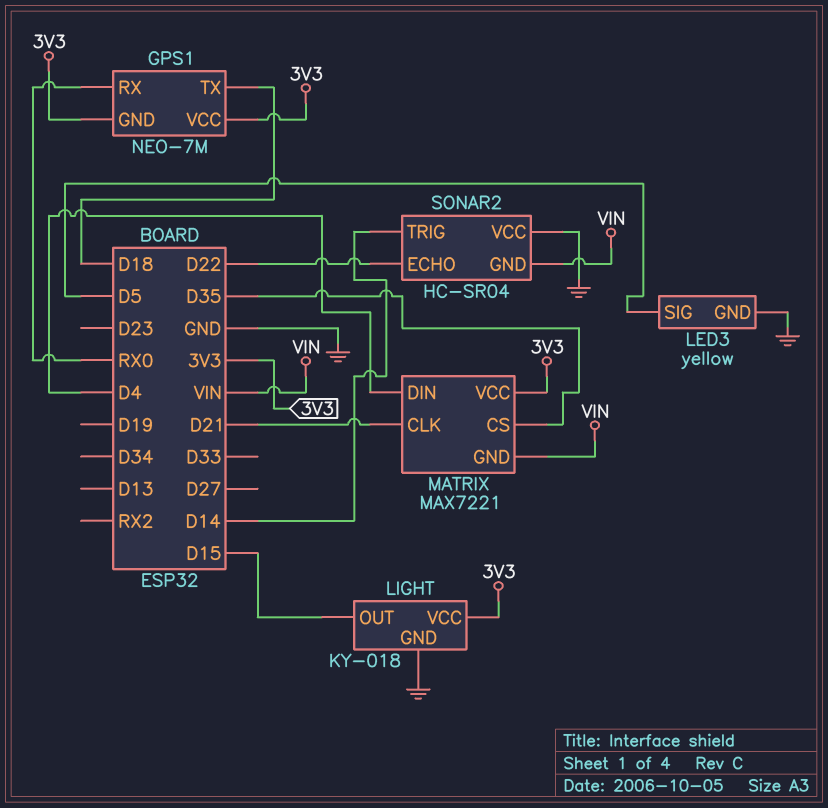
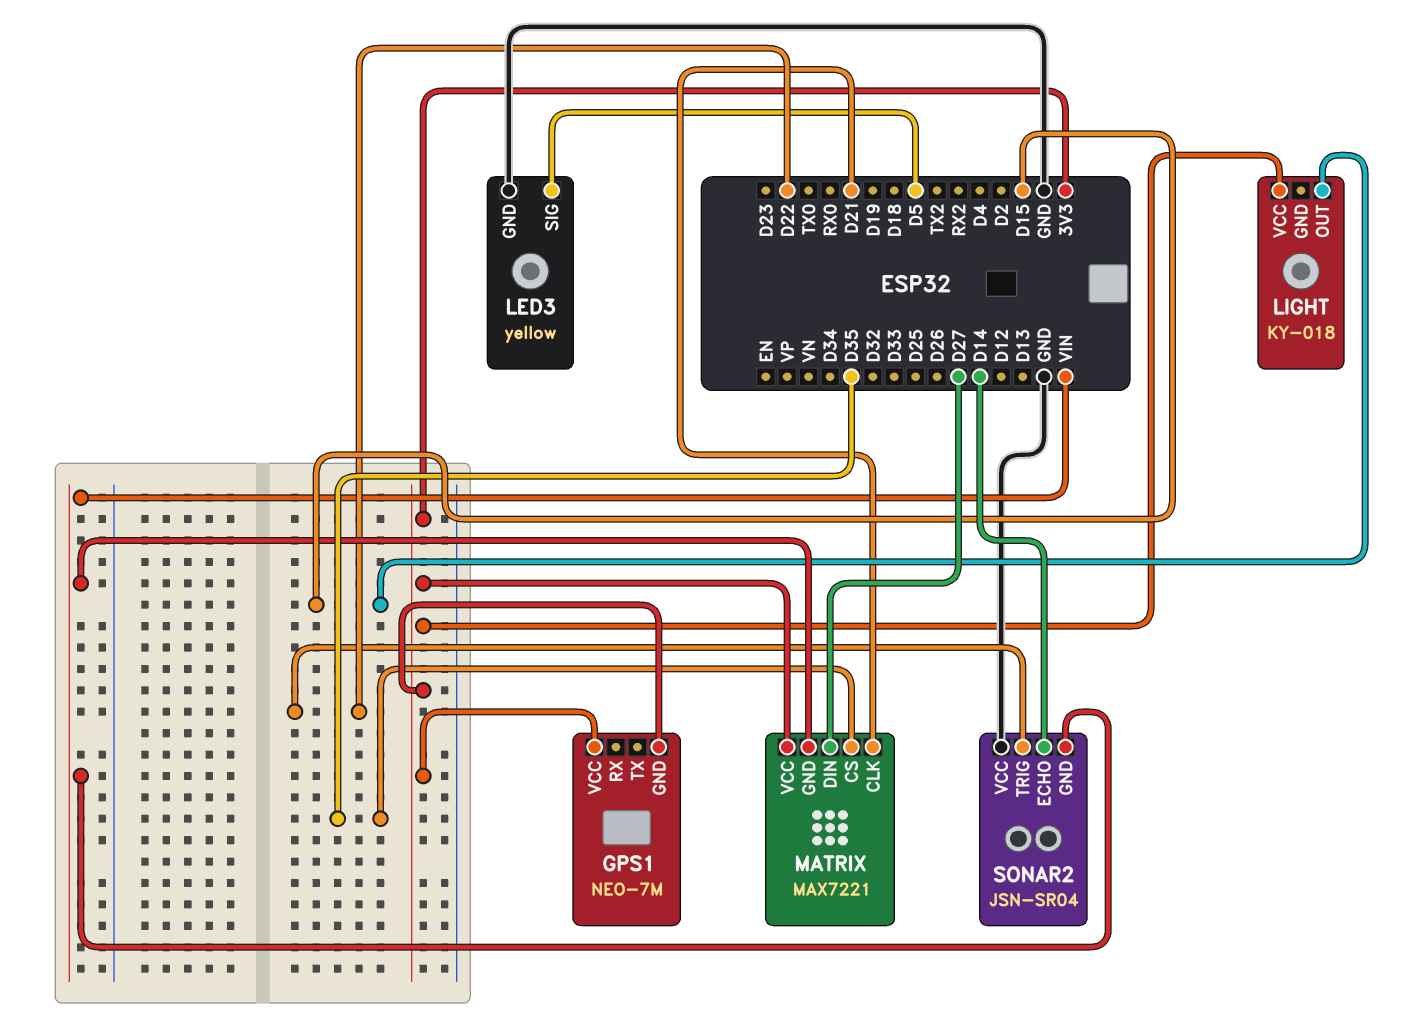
GPS1 pin RX: RX0 -> none
GPS1 pin TX: D18 -> none
LIGHT pin GND: GND -> none
MATRIX pin DIN: D4 -> D27
SONAR2: HC-SR04 -> JSN-SR04
SONAR2 pin ECHO: D22 -> D14
SONAR2 pin TRIG: D14 -> D22

